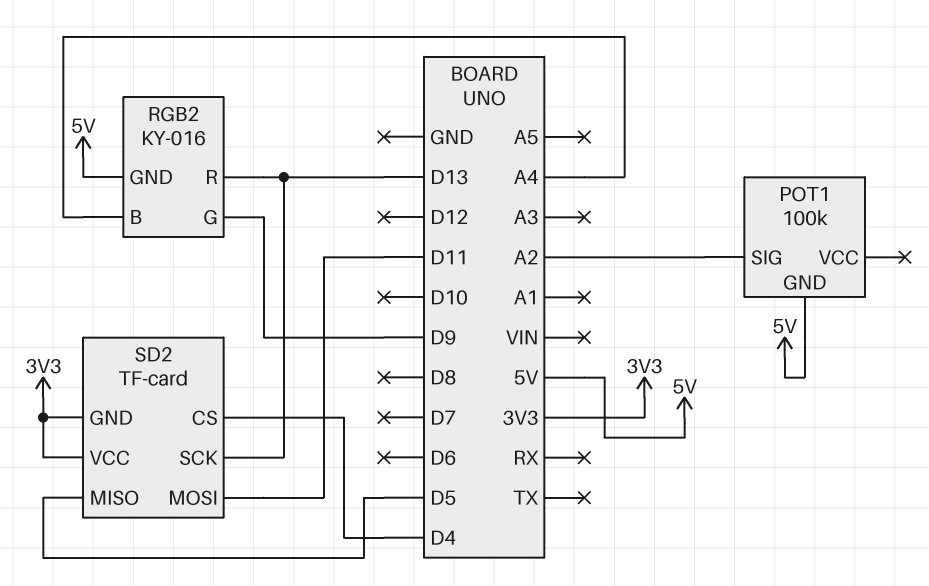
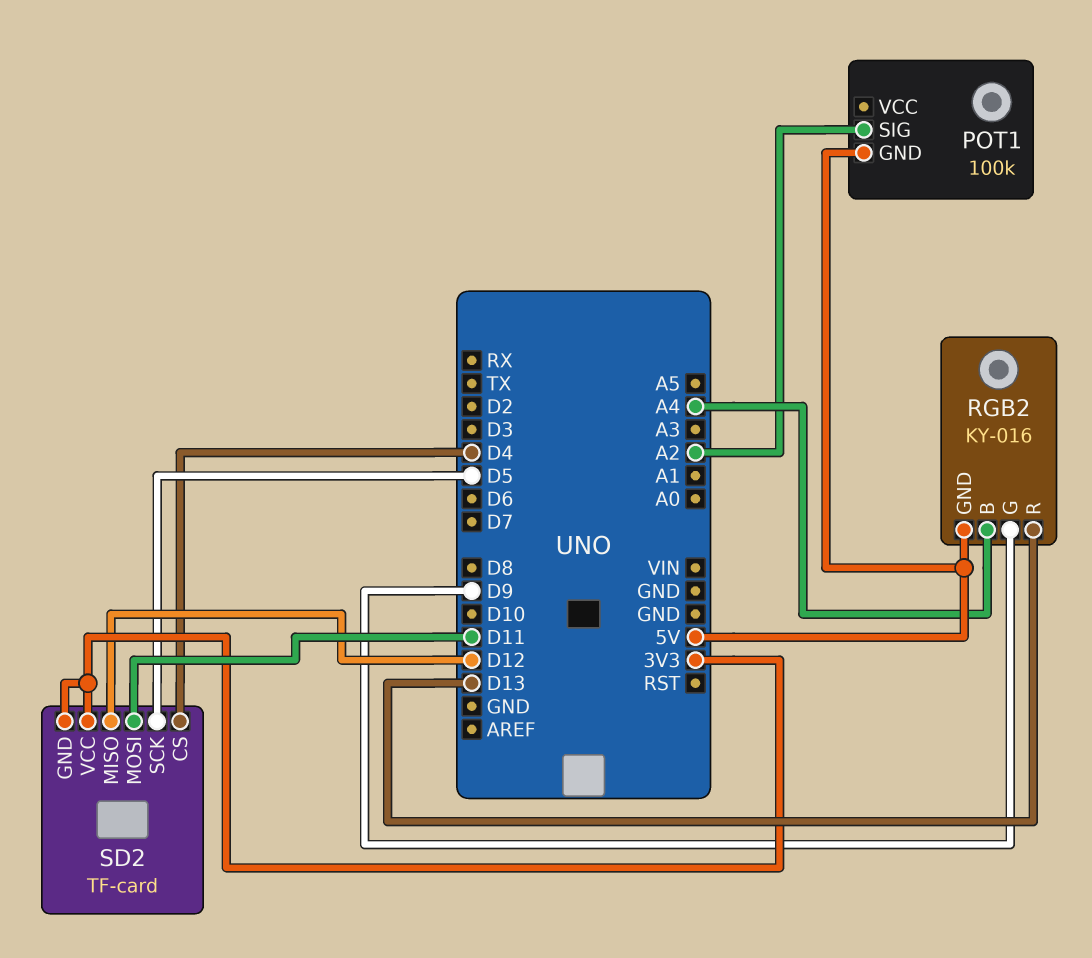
SD2 pin MISO: D5 -> D12
SD2 pin SCK: D13 -> D5

